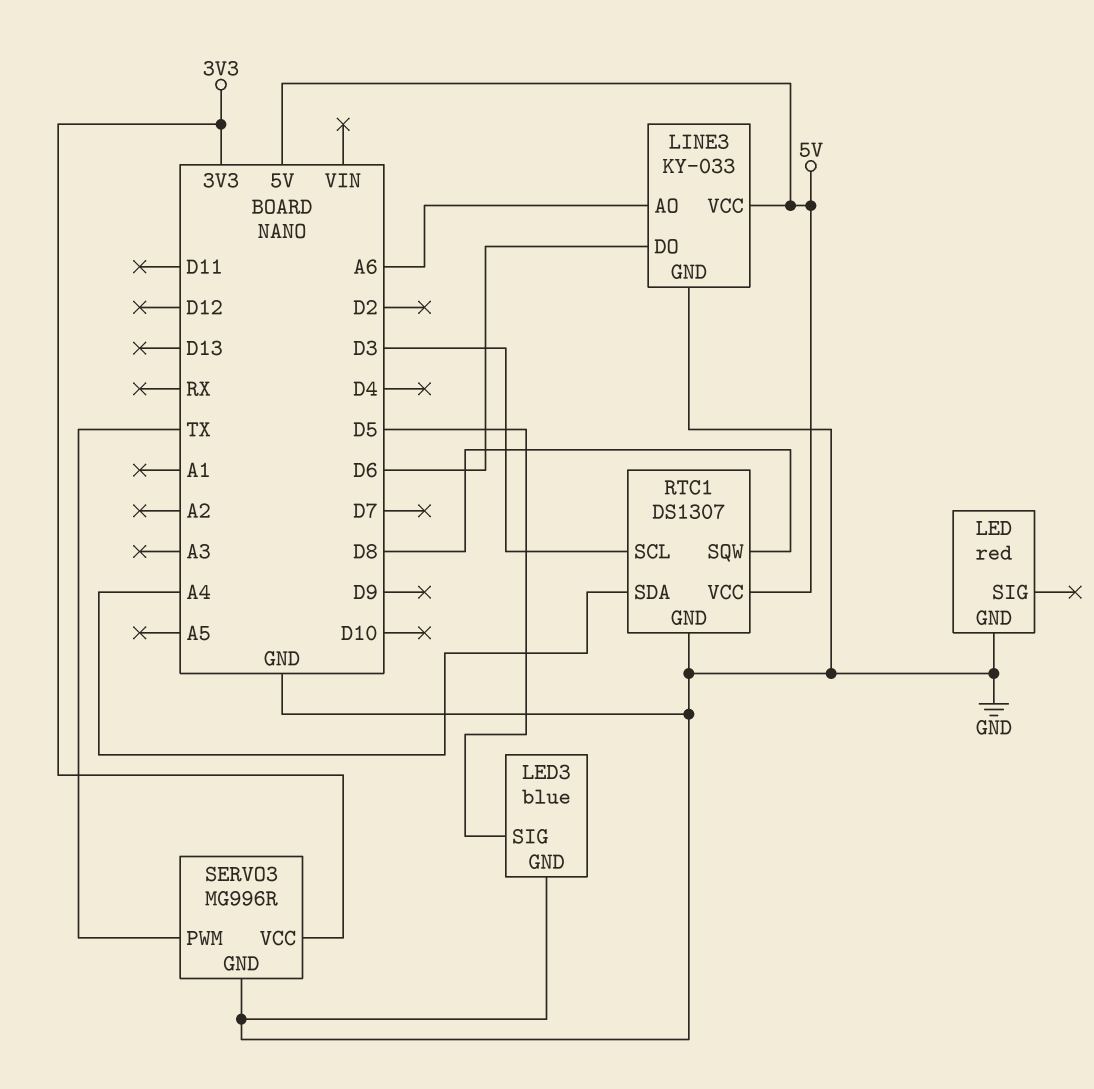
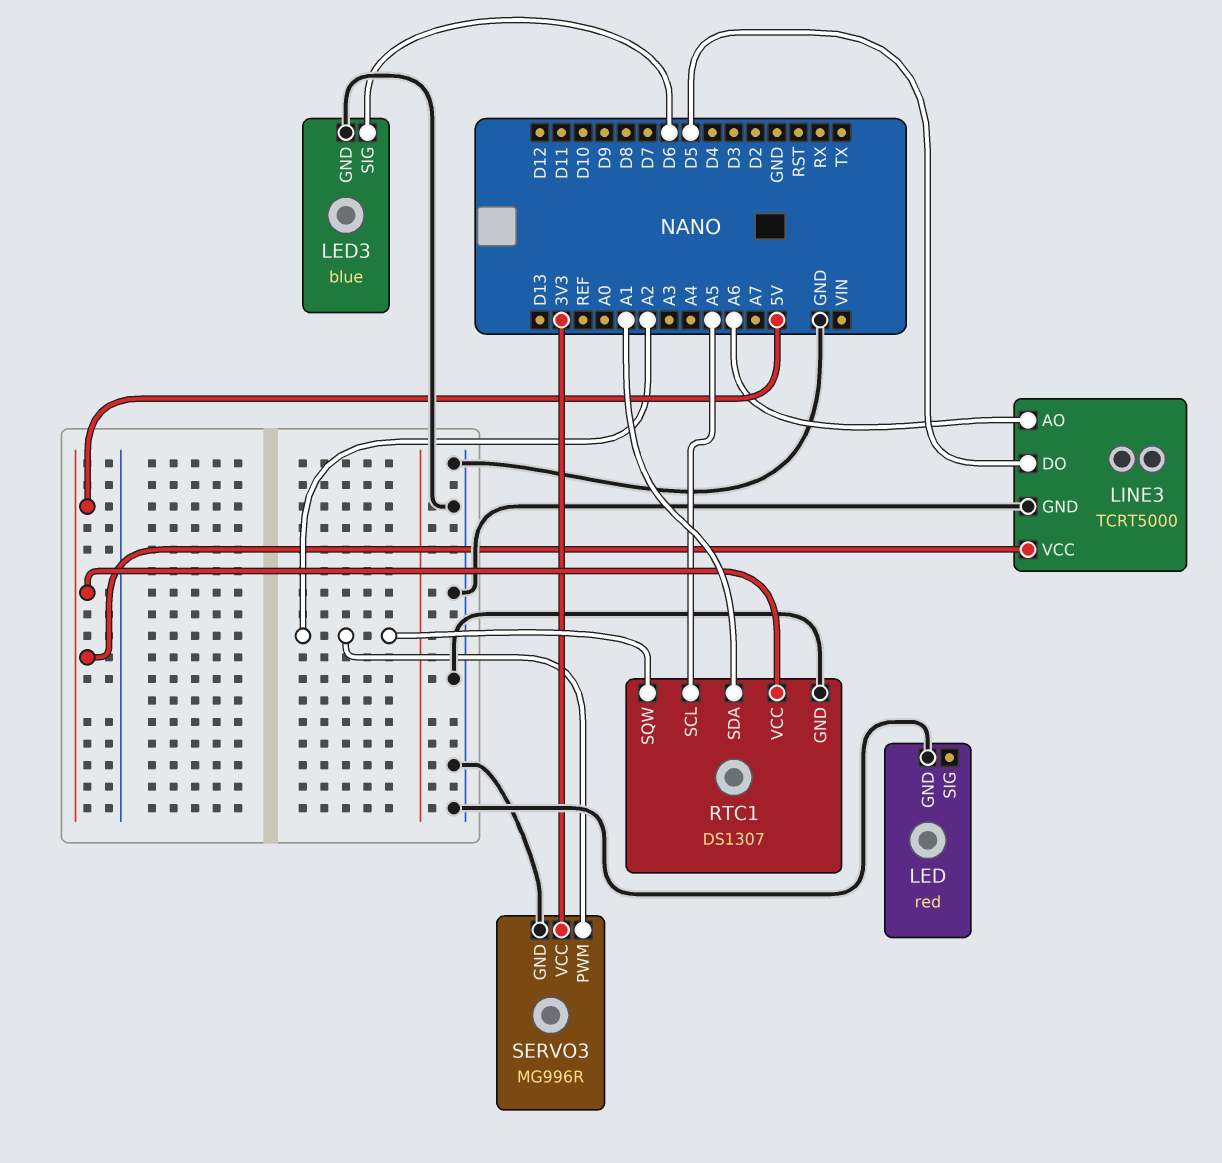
LED3 pin SIG: D5 -> D6
LINE3: KY-033 -> TCRT5000
LINE3 pin DO: D6 -> D5
RTC1 pin SCL: D3 -> A5
RTC1 pin SDA: A4 -> A1
RTC1 pin SQW: D8 -> A2
SERVO3 pin PWM: TX -> A2

